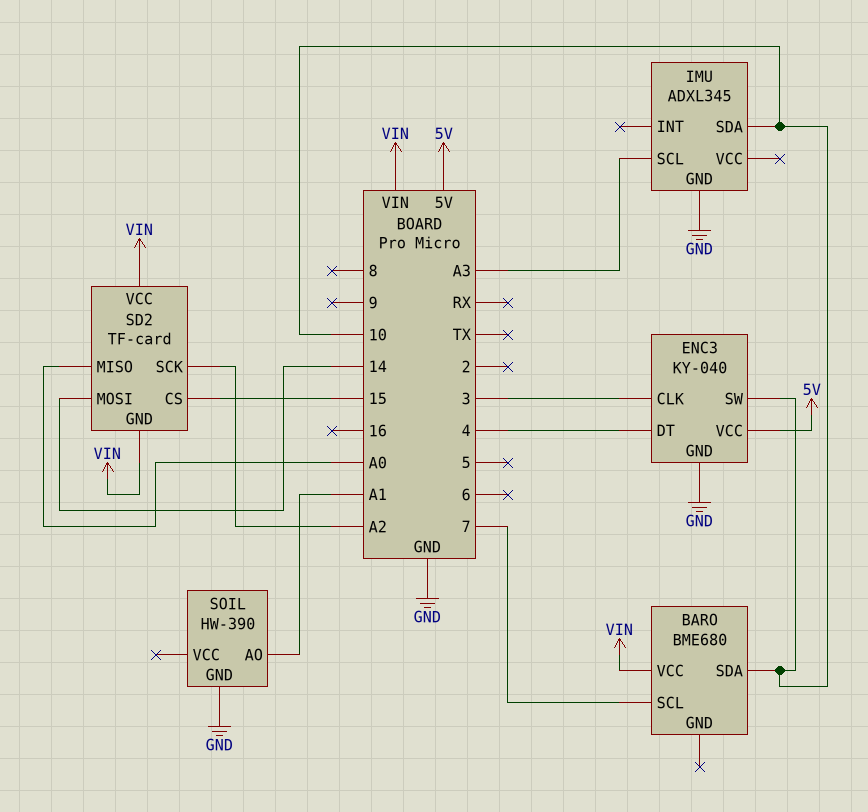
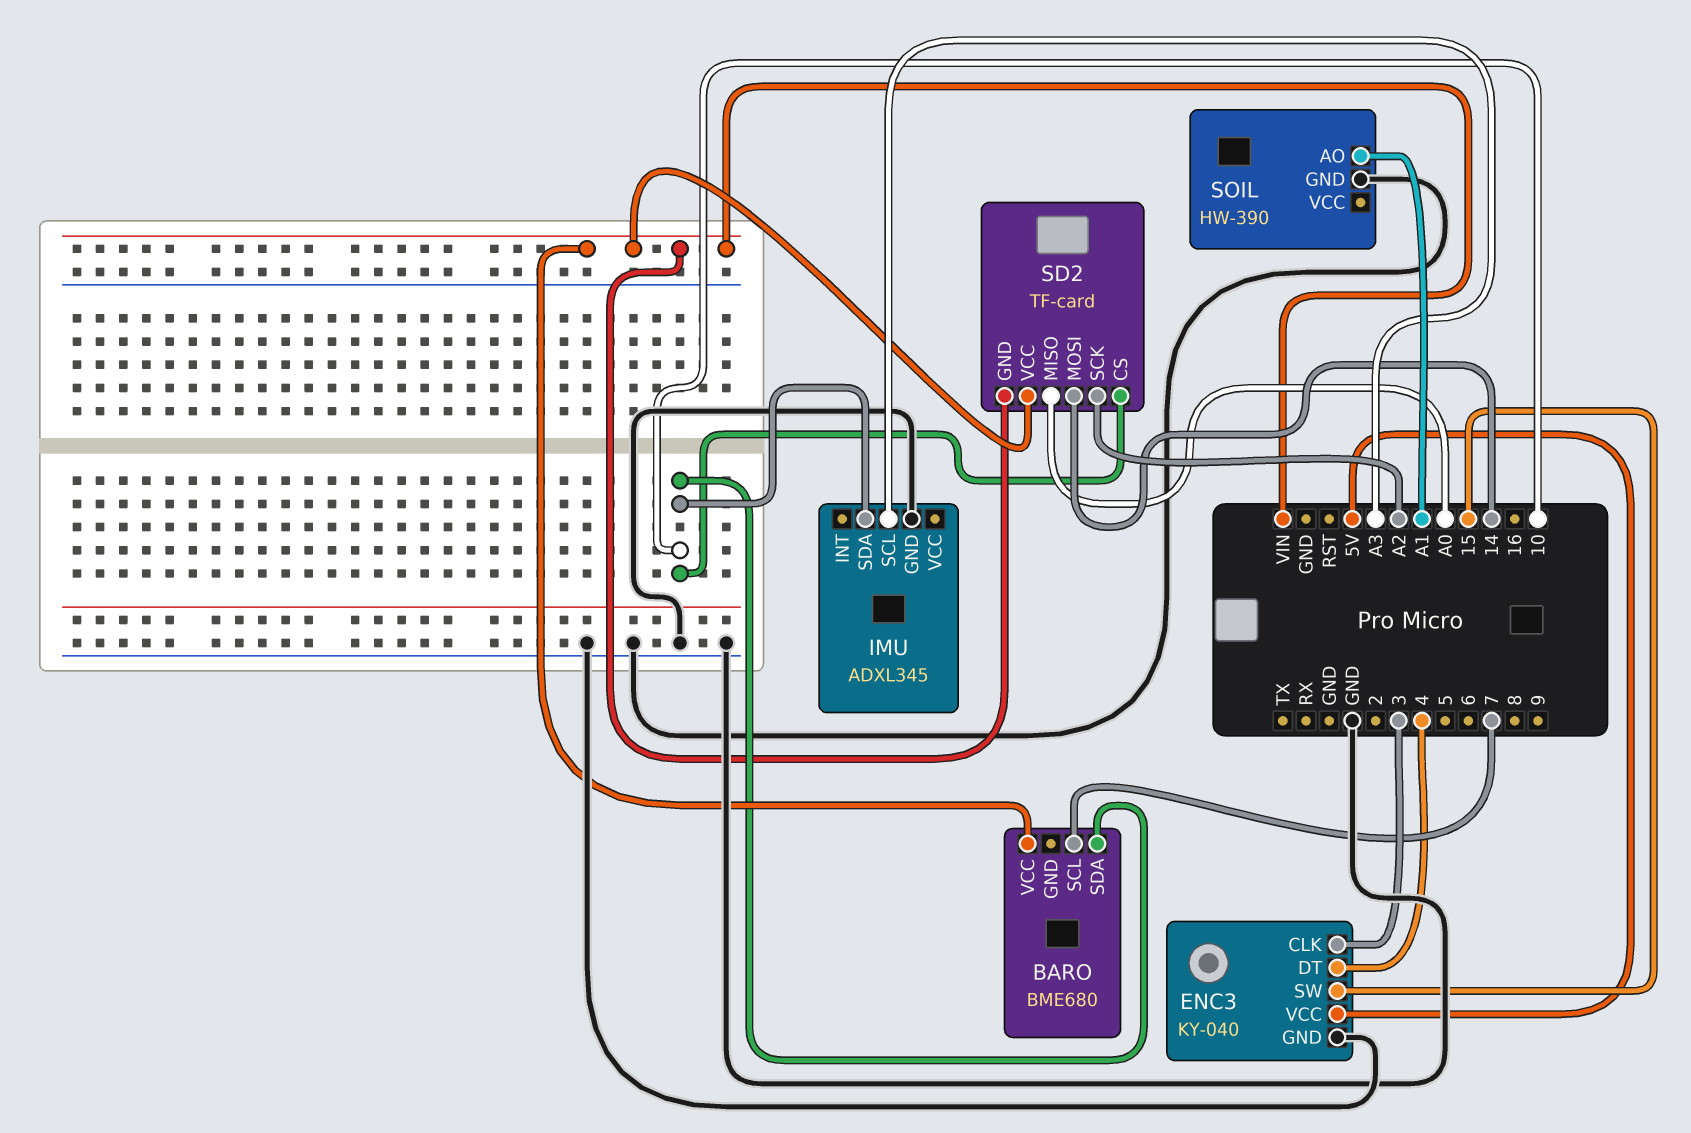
ENC3 pin SW: 10 -> 15
SD2 pin CS: 15 -> 10

